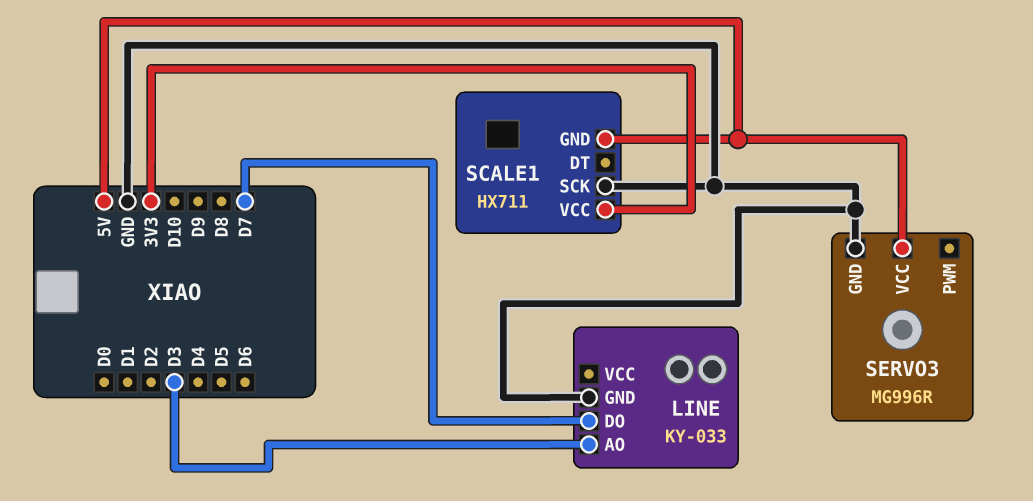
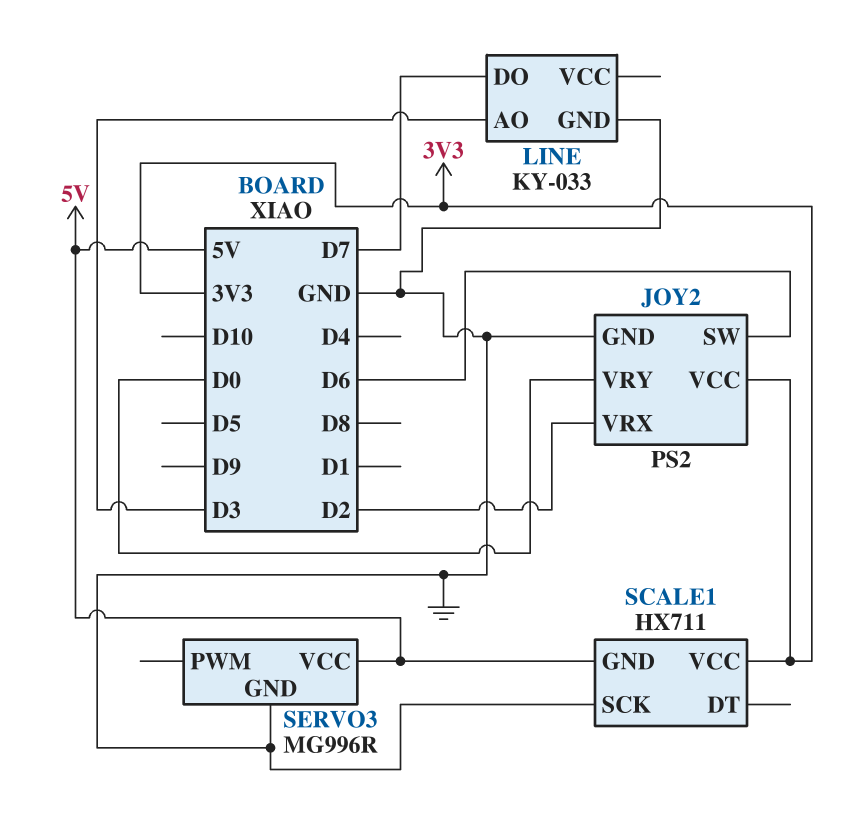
JOY2: none -> PS2
JOY2 pin GND: none -> GND
JOY2 pin SW: none -> D6
JOY2 pin VCC: none -> 3V3
JOY2 pin VRX: none -> D2
JOY2 pin VRY: none -> D0

